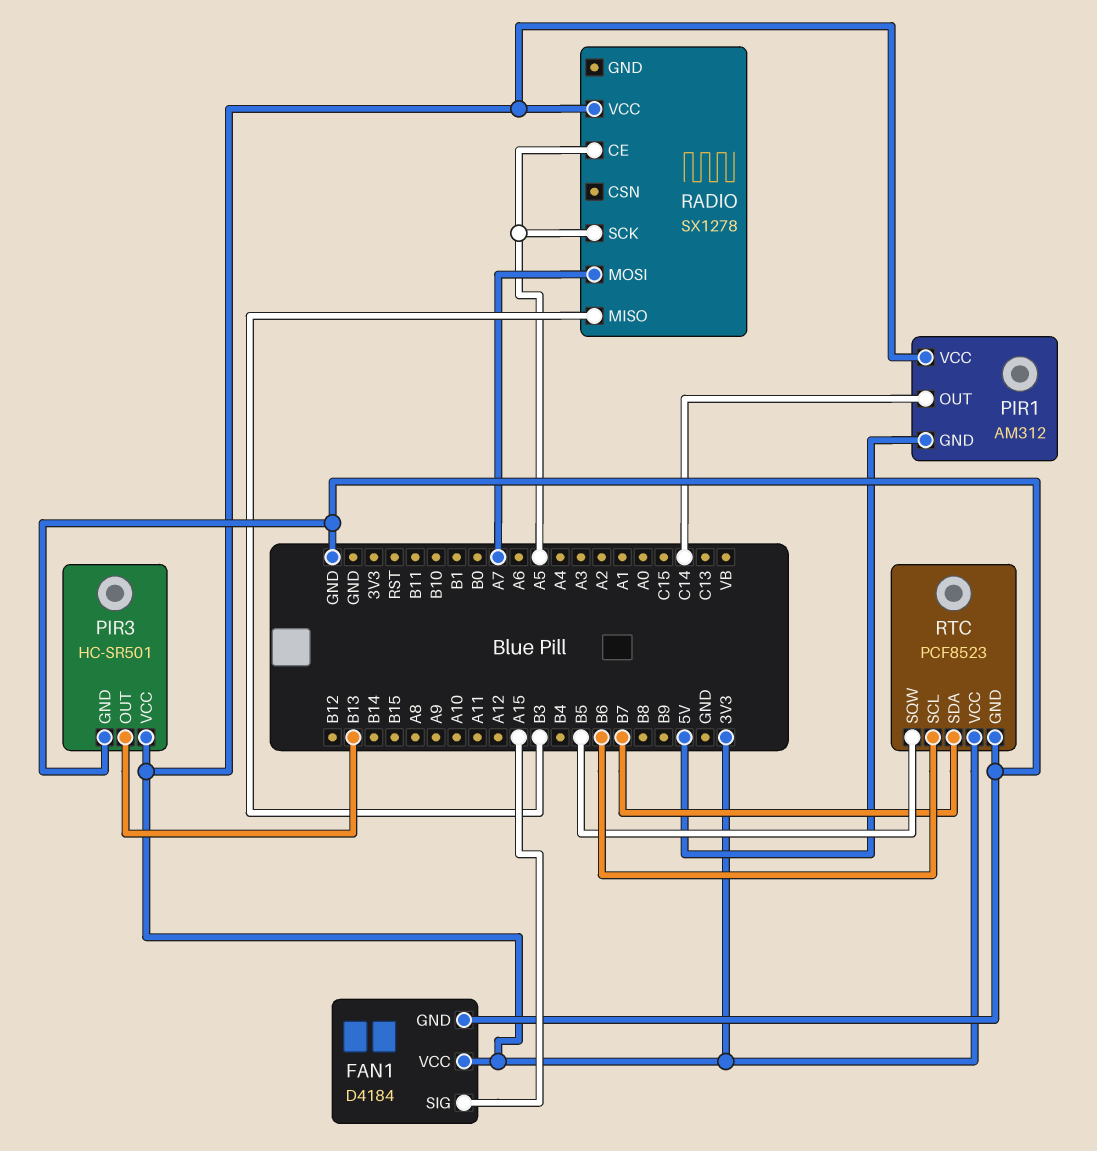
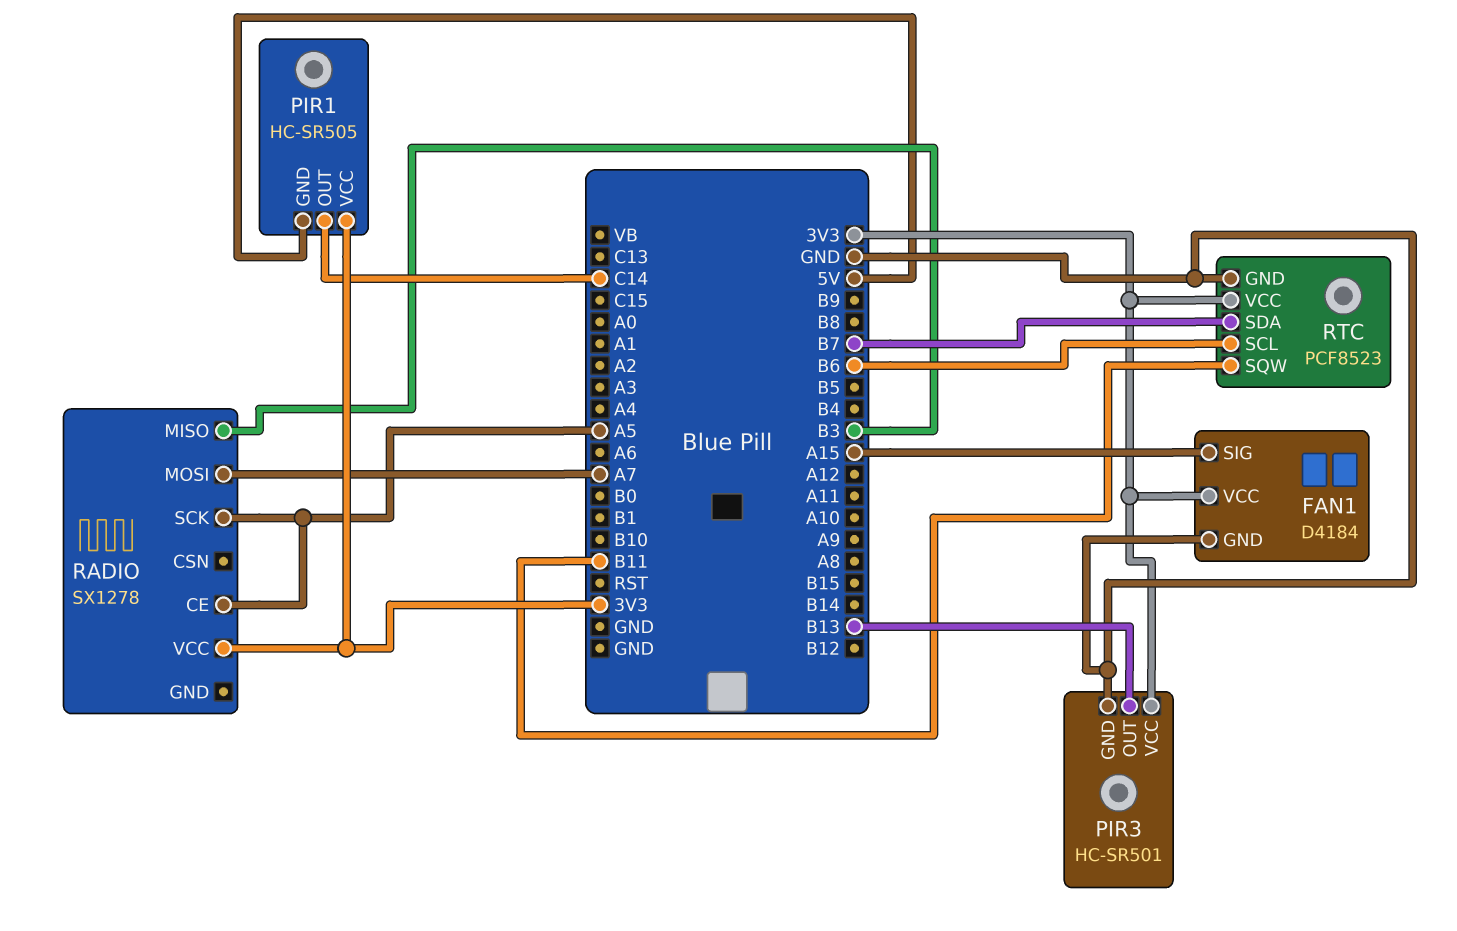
PIR1: AM312 -> HC-SR505
RTC pin SQW: B5 -> B11

